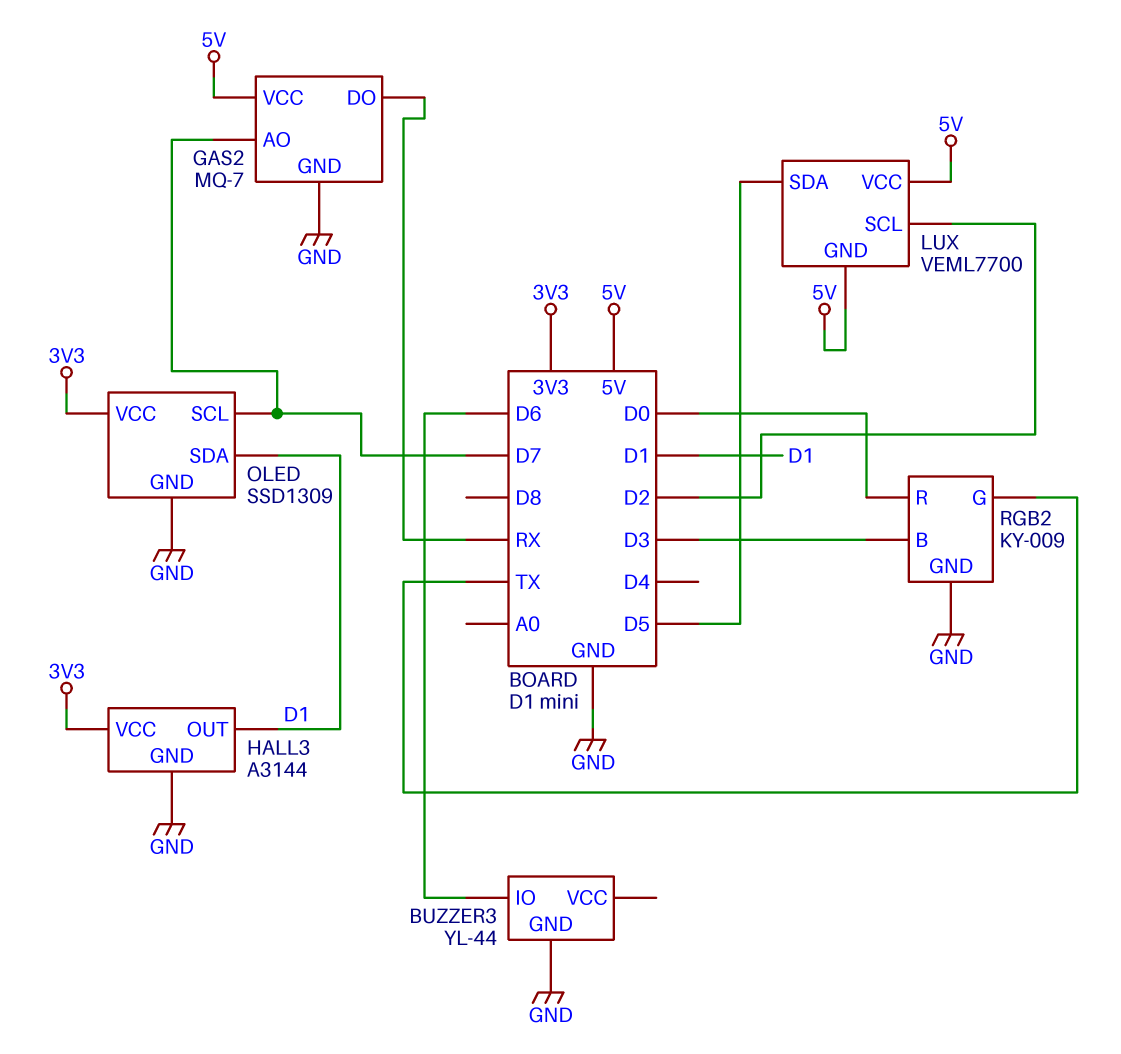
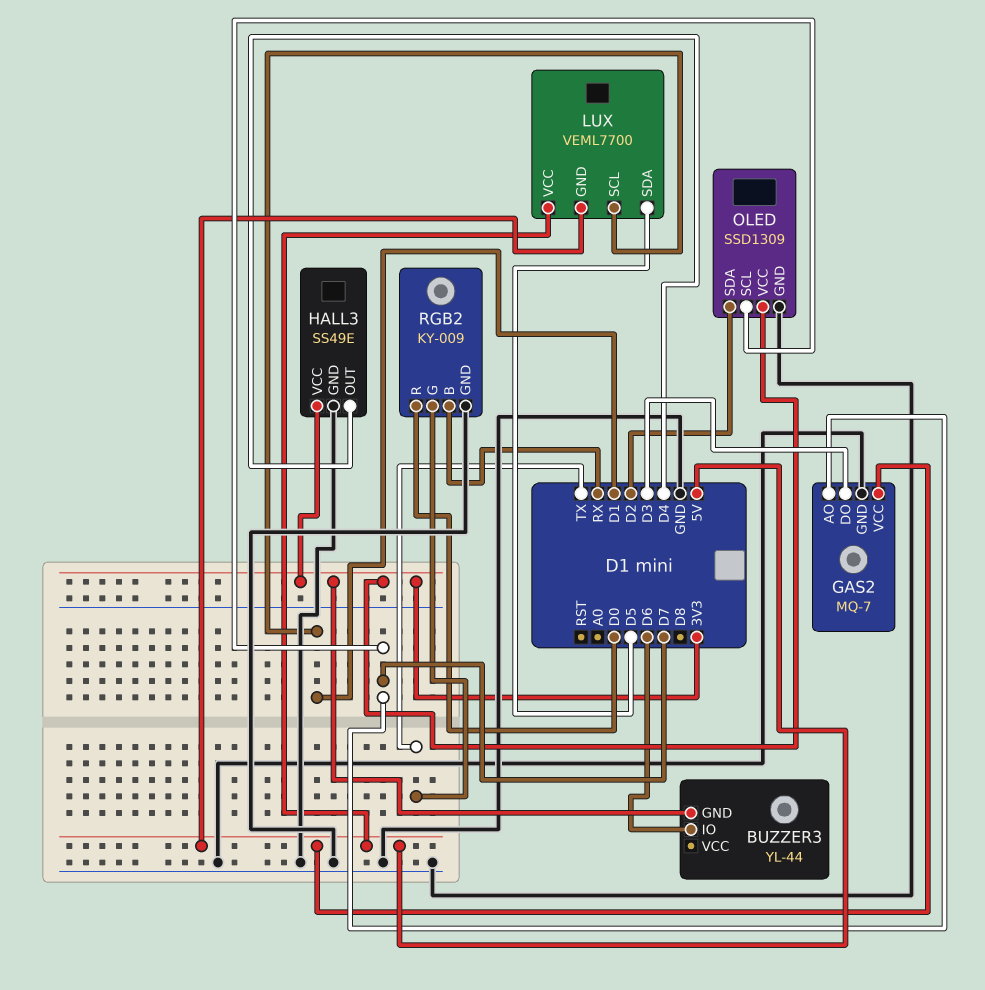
BUZZER3 pin GND: GND -> 3V3
GAS2 pin DO: RX -> D3
HALL3: A3144 -> SS49E
HALL3 pin OUT: D1 -> D4
LUX pin SCL: D2 -> D1
OLED pin SDA: D1 -> D2
RGB2 pin B: D3 -> RX

